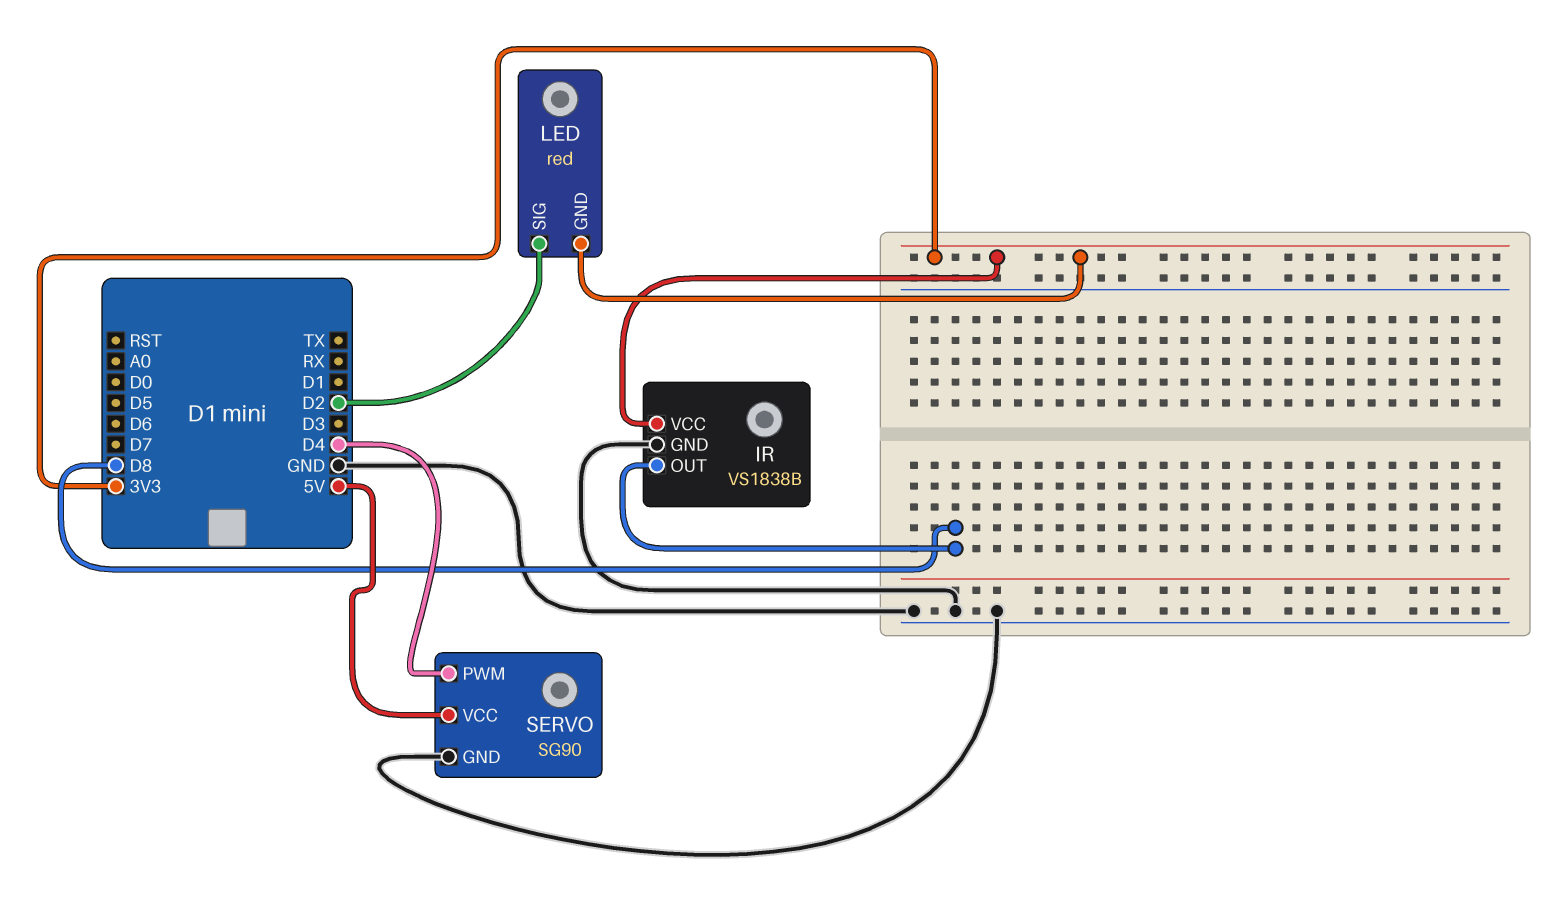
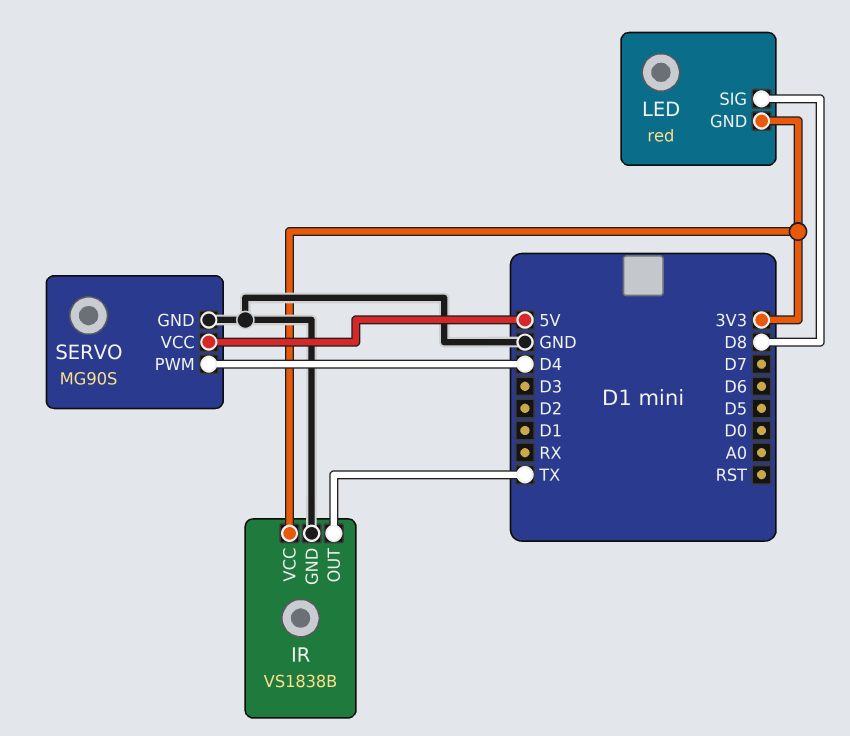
IR pin OUT: D8 -> TX
LED pin SIG: D2 -> D8
SERVO: SG90 -> MG90S

